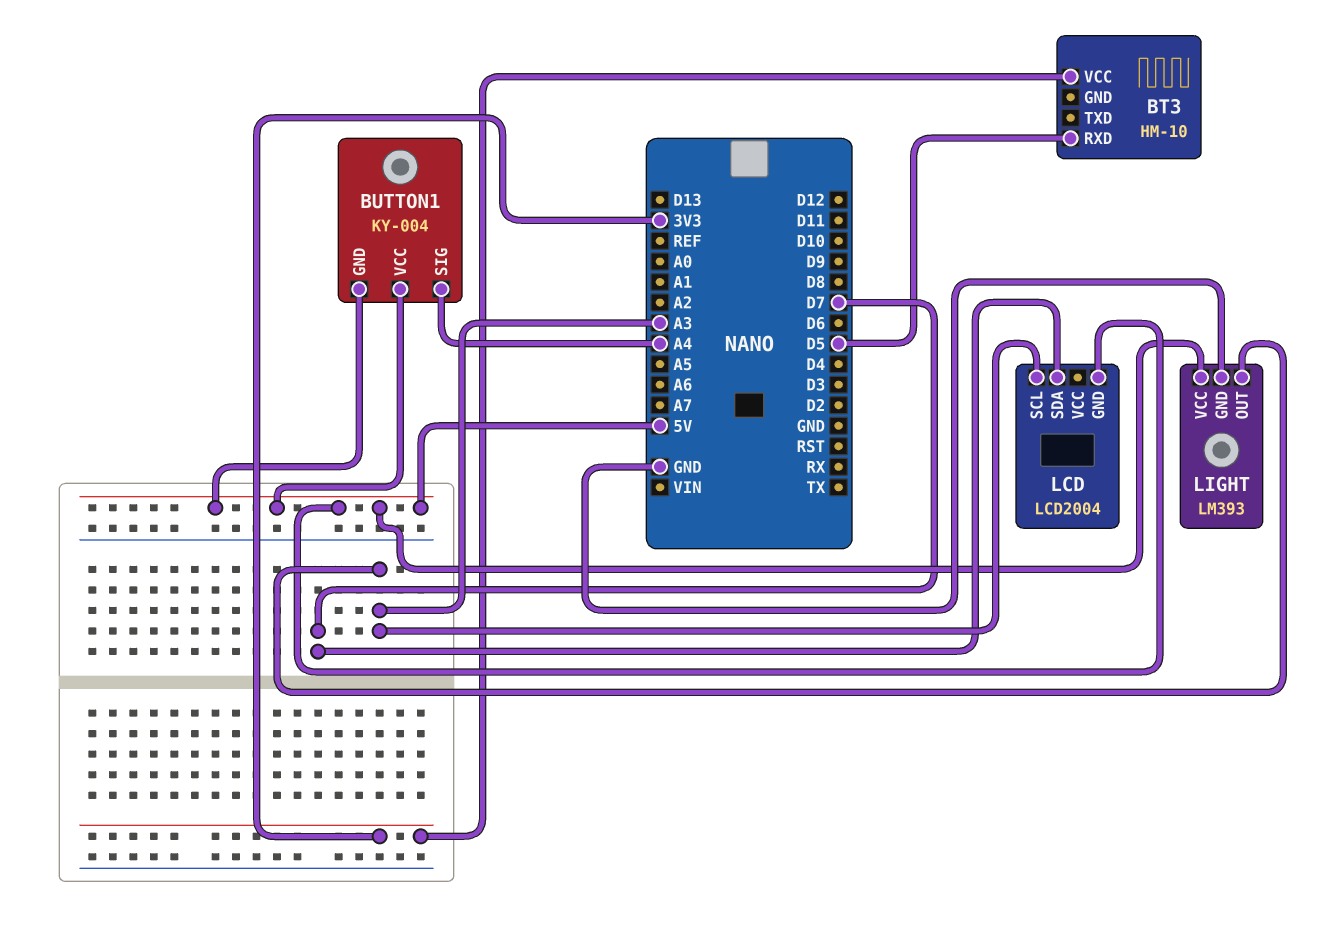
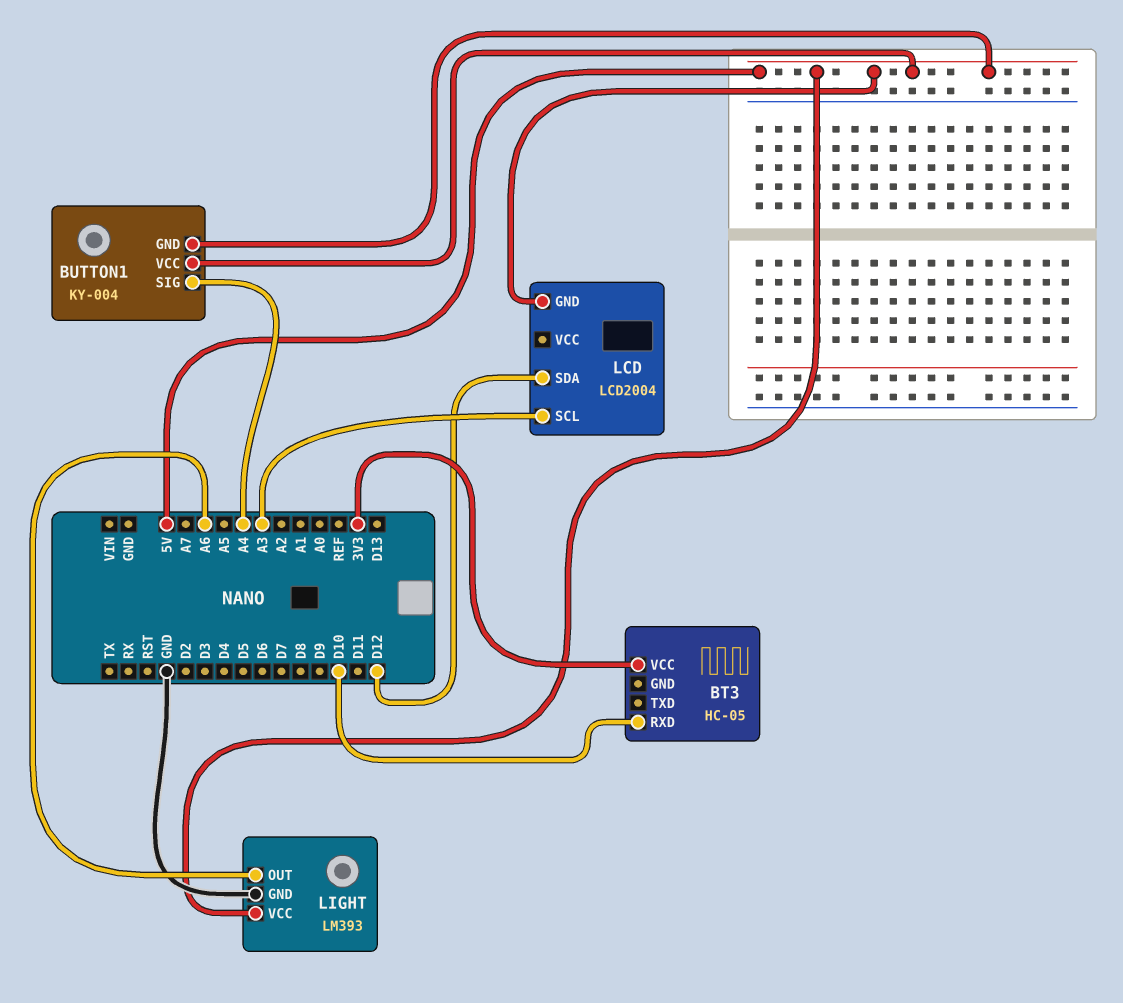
BT3: HM-10 -> HC-05
BT3 pin RXD: D5 -> D10
LCD pin SDA: D7 -> D12
LIGHT pin OUT: A3 -> A6

